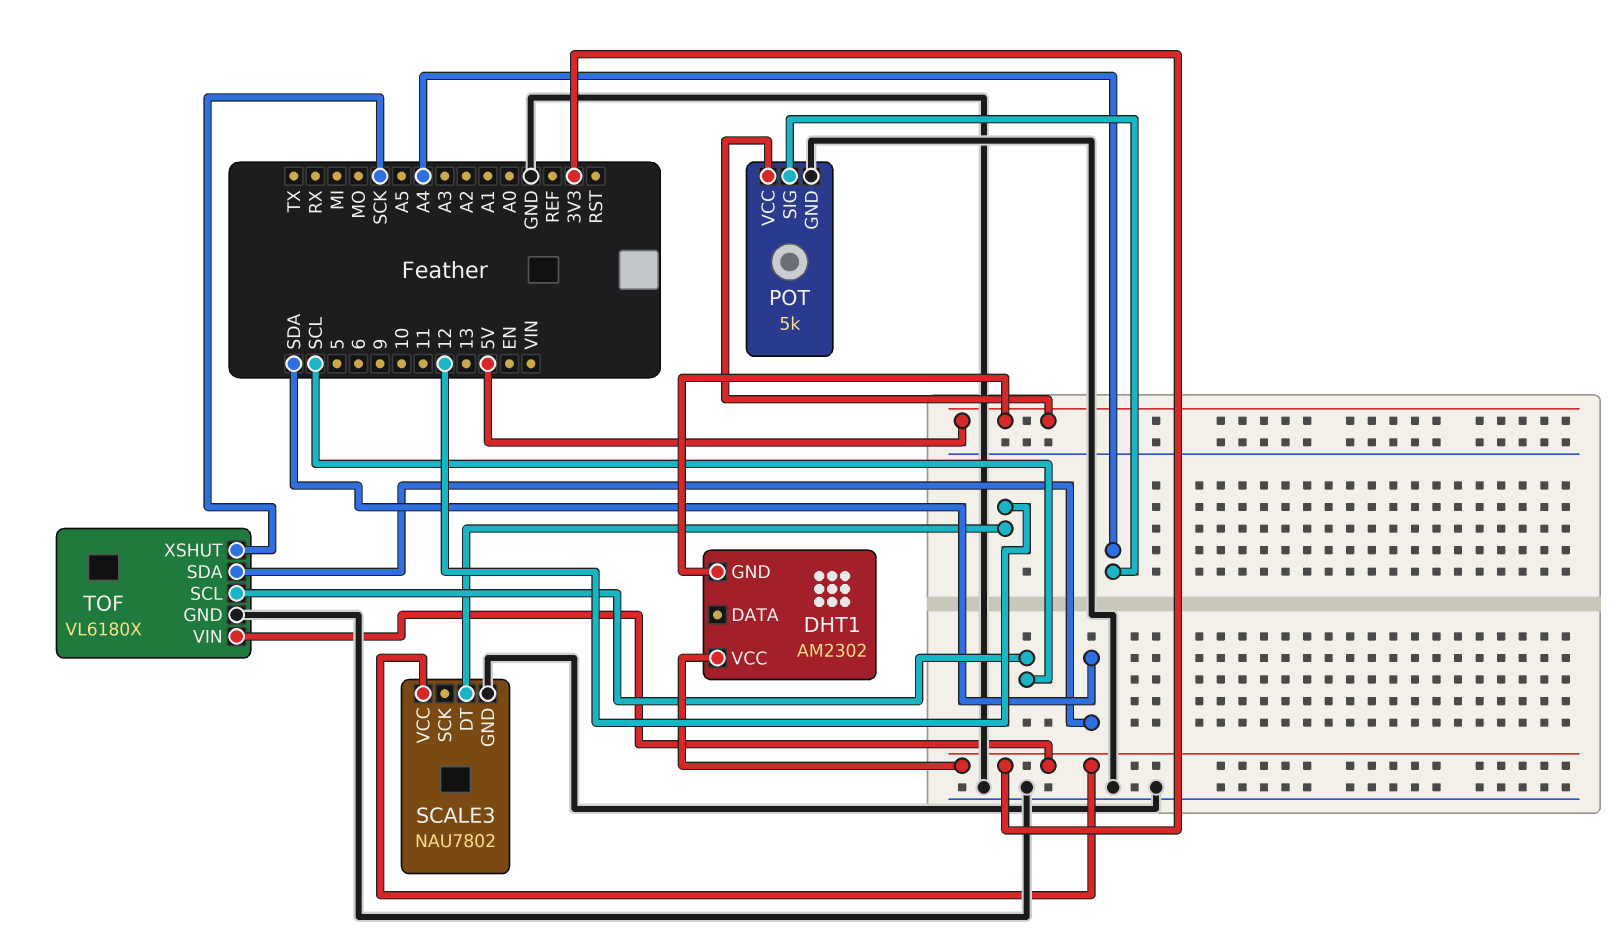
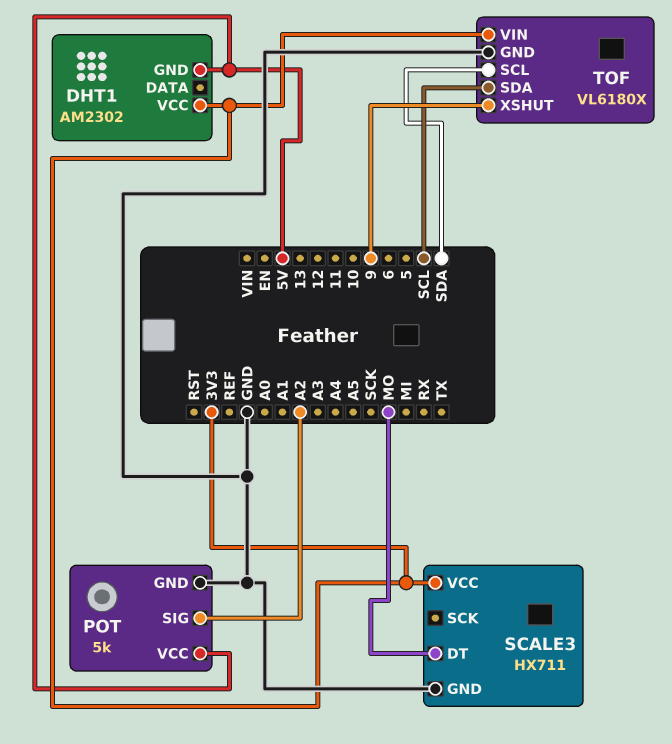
POT pin SIG: A4 -> A2
SCALE3: NAU7802 -> HX711
SCALE3 pin DT: 12 -> MO
TOF pin SCL: SCL -> SDA
TOF pin SDA: SDA -> SCL
TOF pin XSHUT: SCK -> 9

